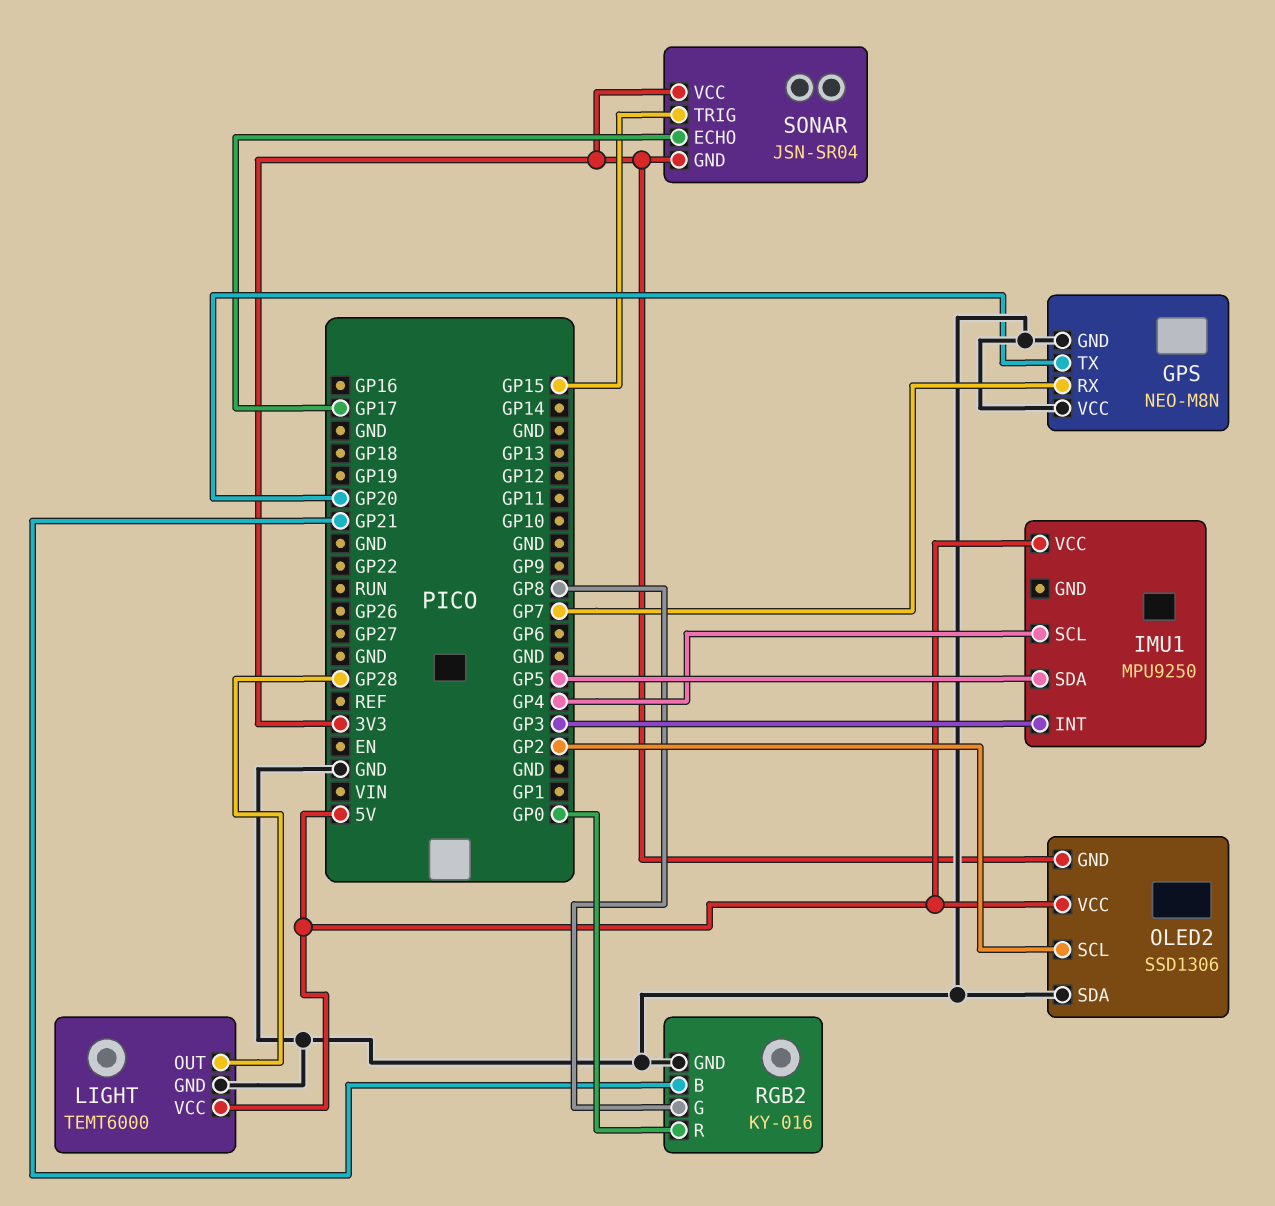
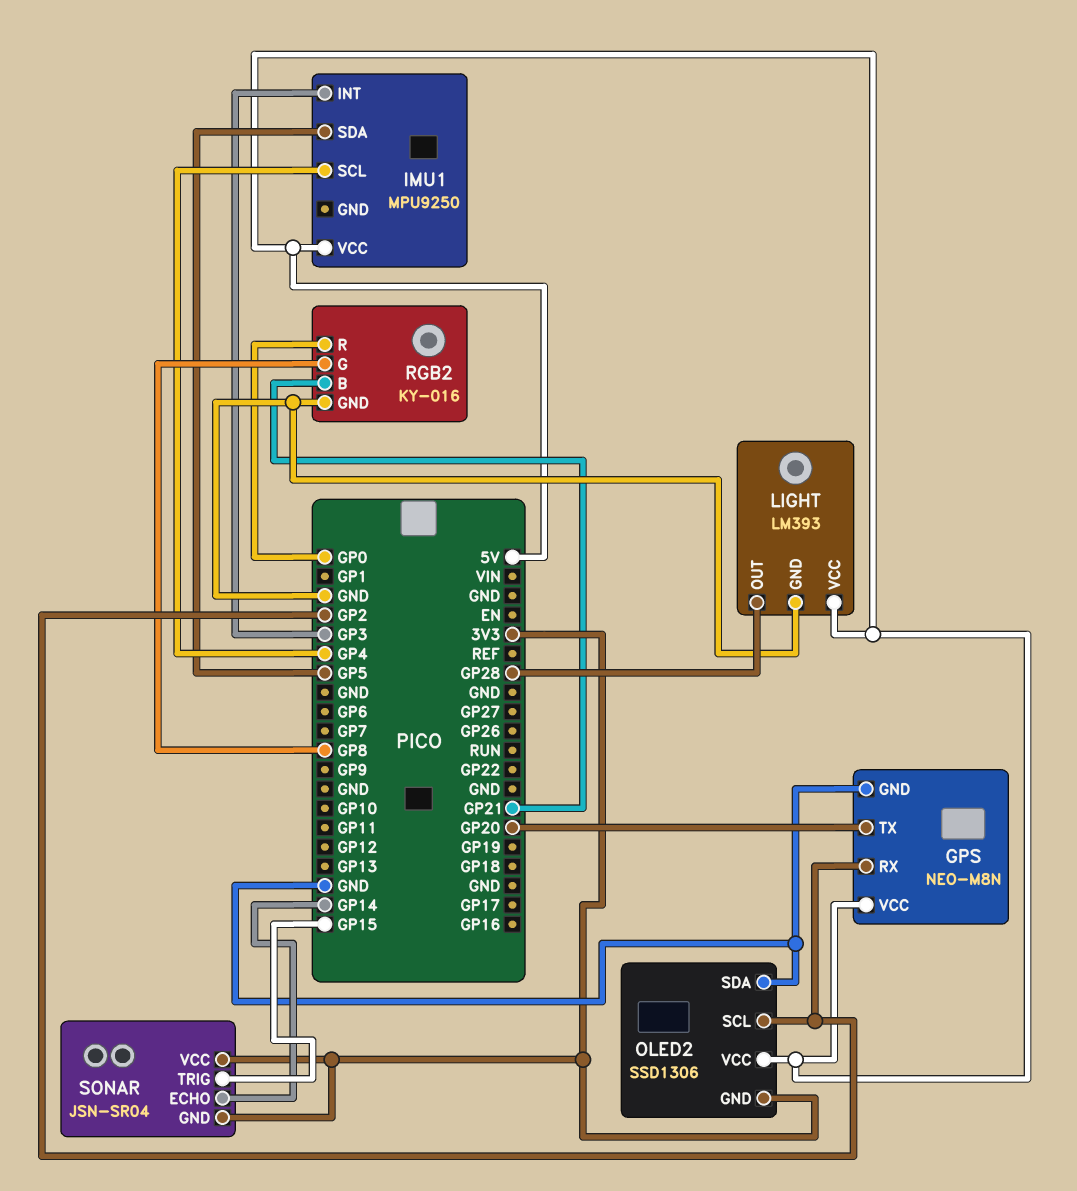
GPS pin RX: GP7 -> GP2
GPS pin VCC: GND -> 5V
LIGHT: TEMT6000 -> LM393
SONAR pin ECHO: GP17 -> GP14

